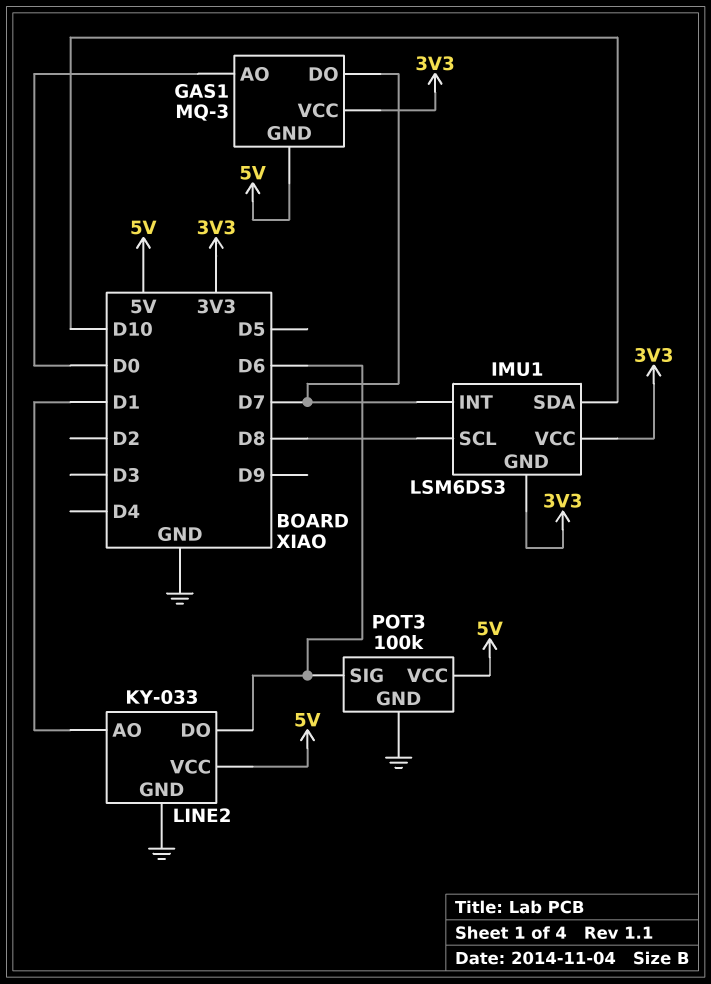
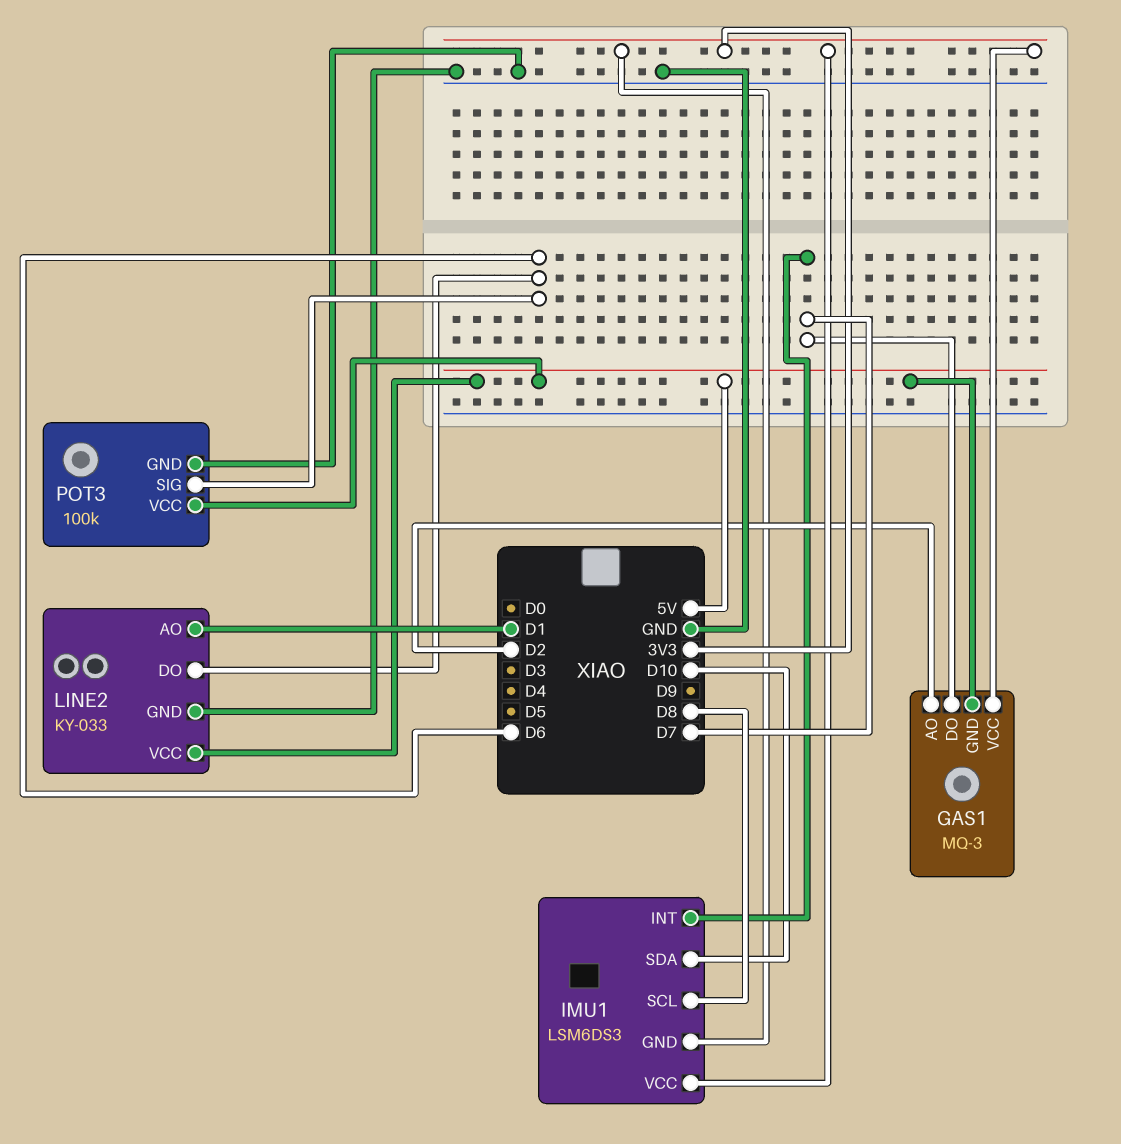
GAS1 pin AO: D0 -> D2

